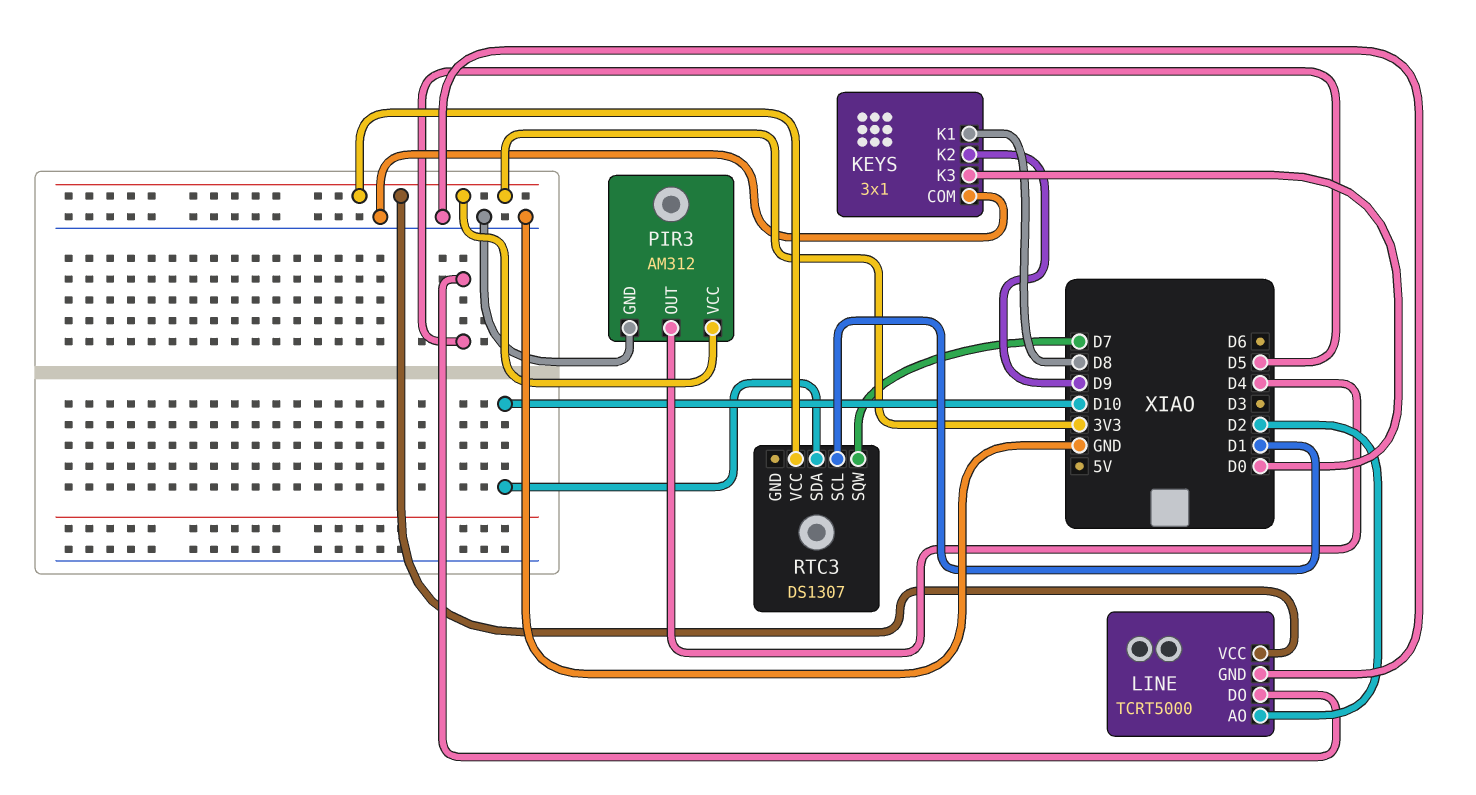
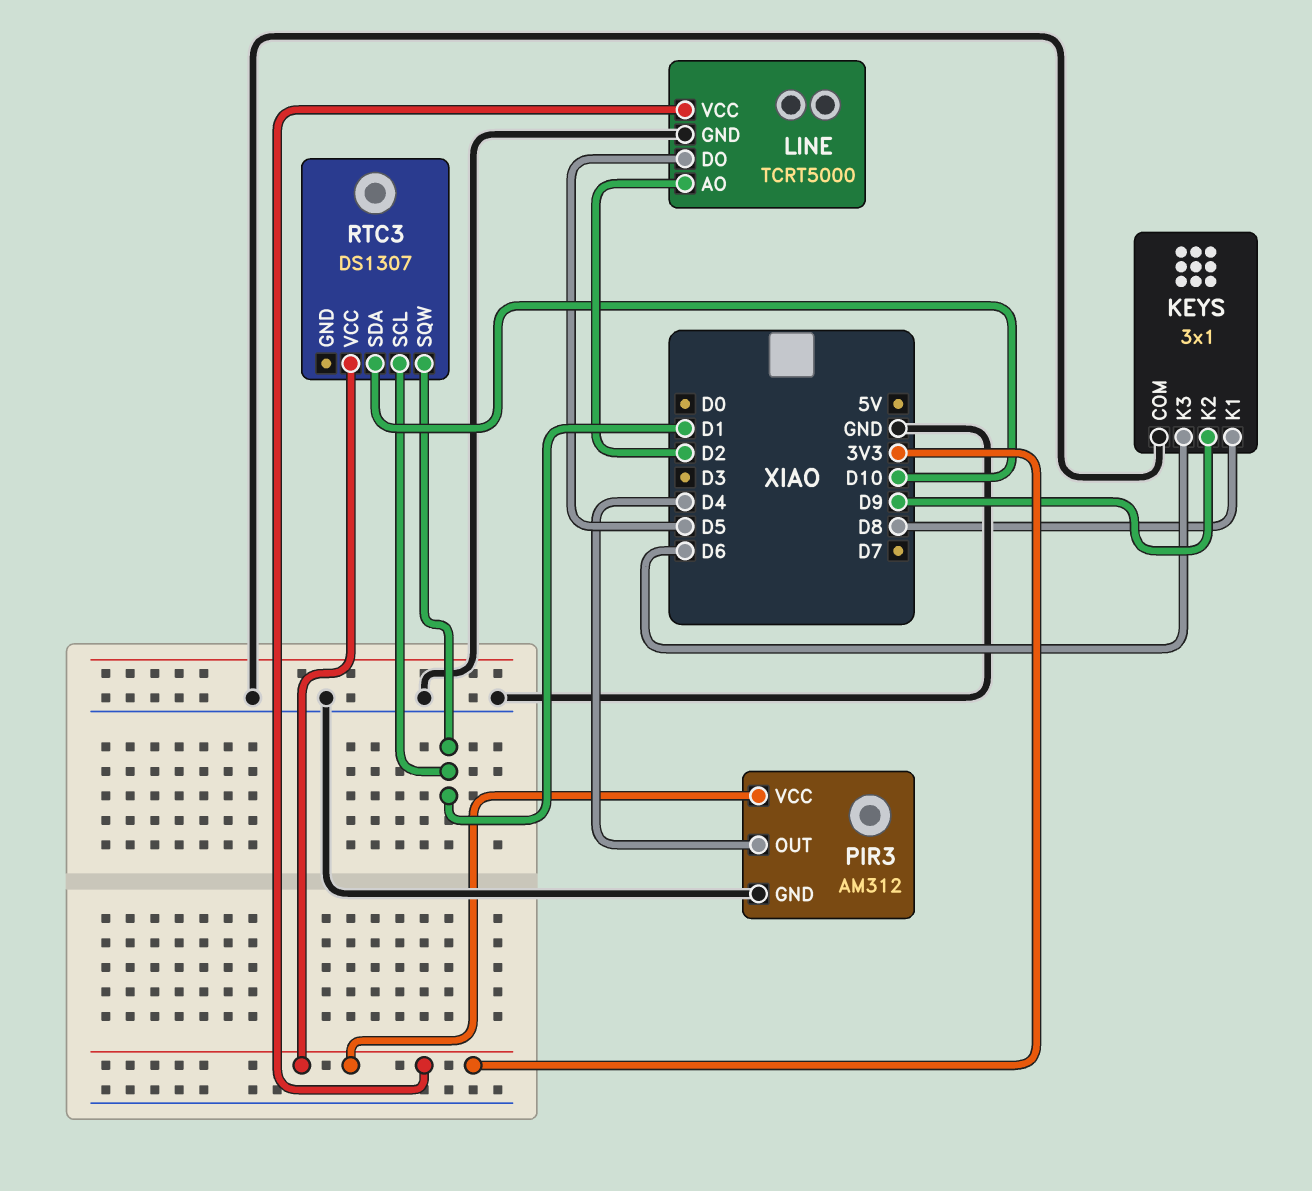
KEYS pin K3: D0 -> D6
RTC3 pin SQW: D7 -> D1

